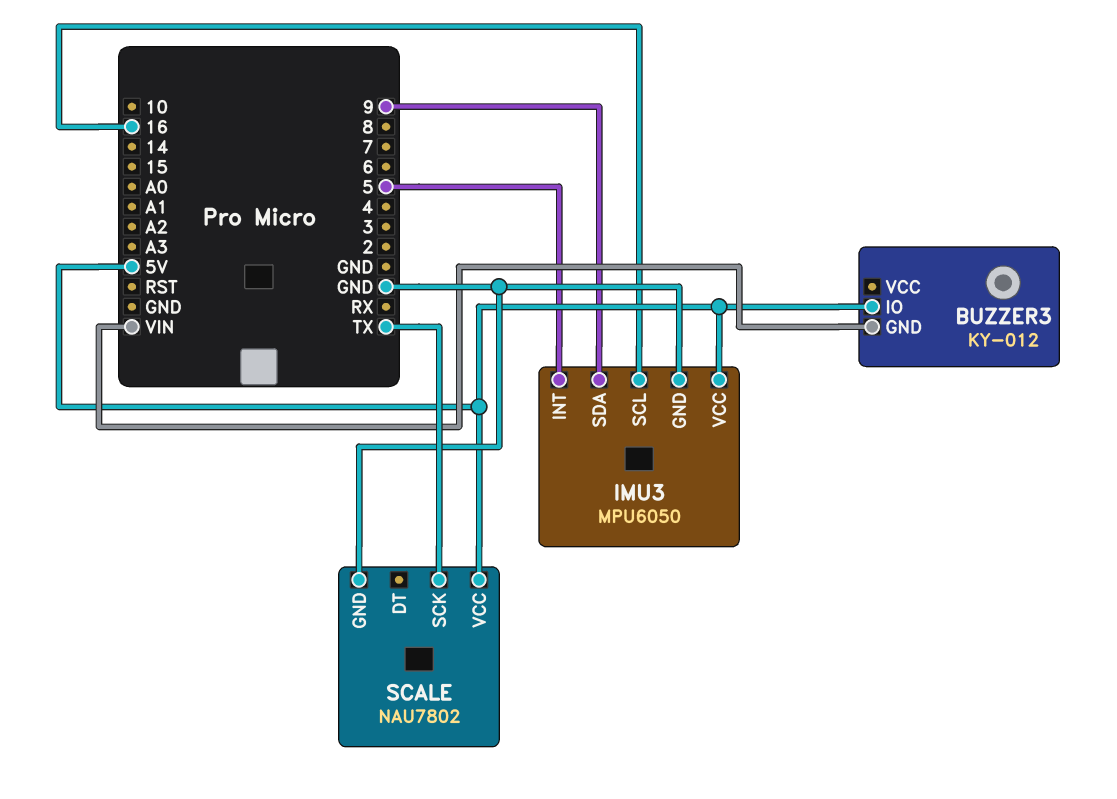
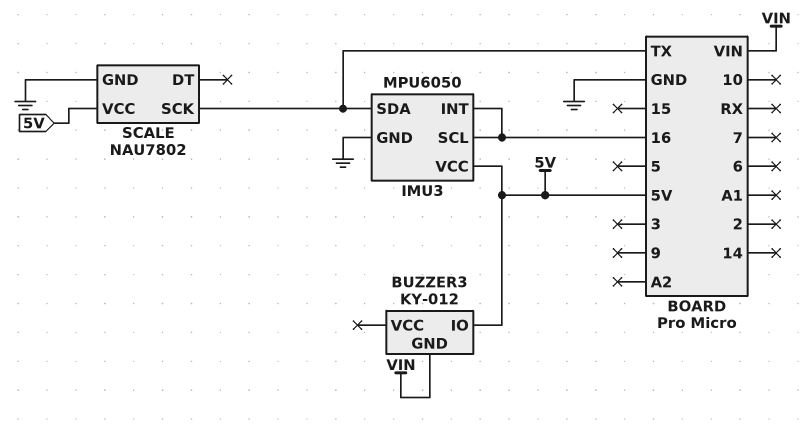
IMU3 pin INT: 5 -> 16
IMU3 pin SDA: 9 -> TX

